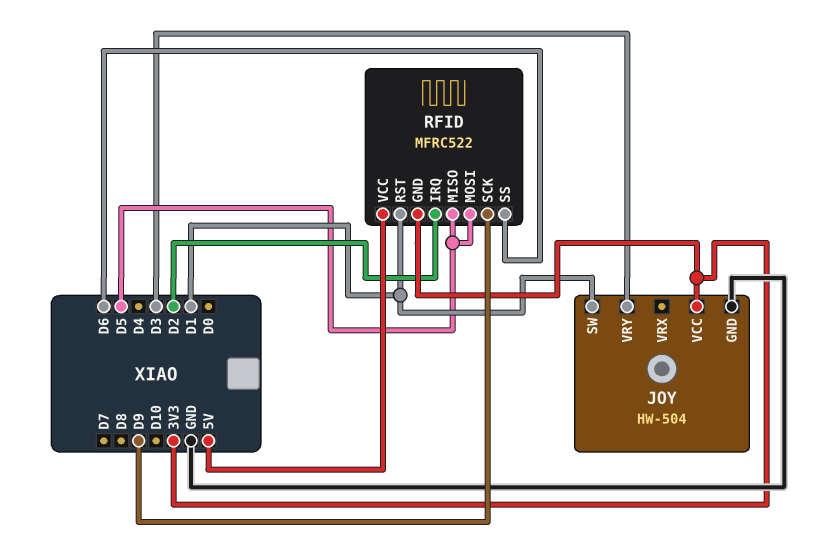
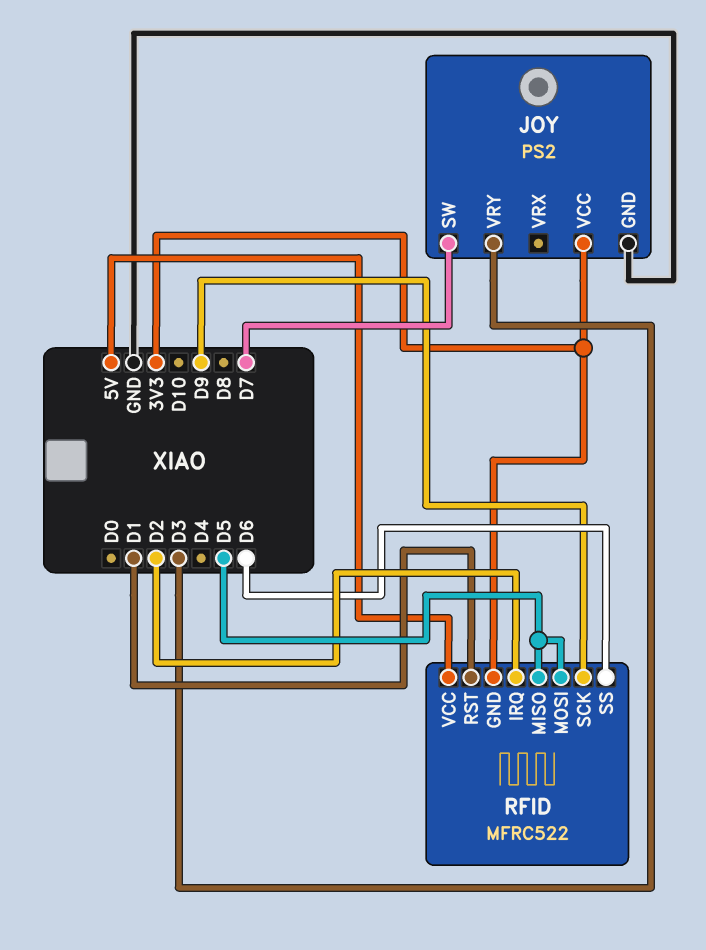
JOY: HW-504 -> PS2
JOY pin SW: D1 -> D7

